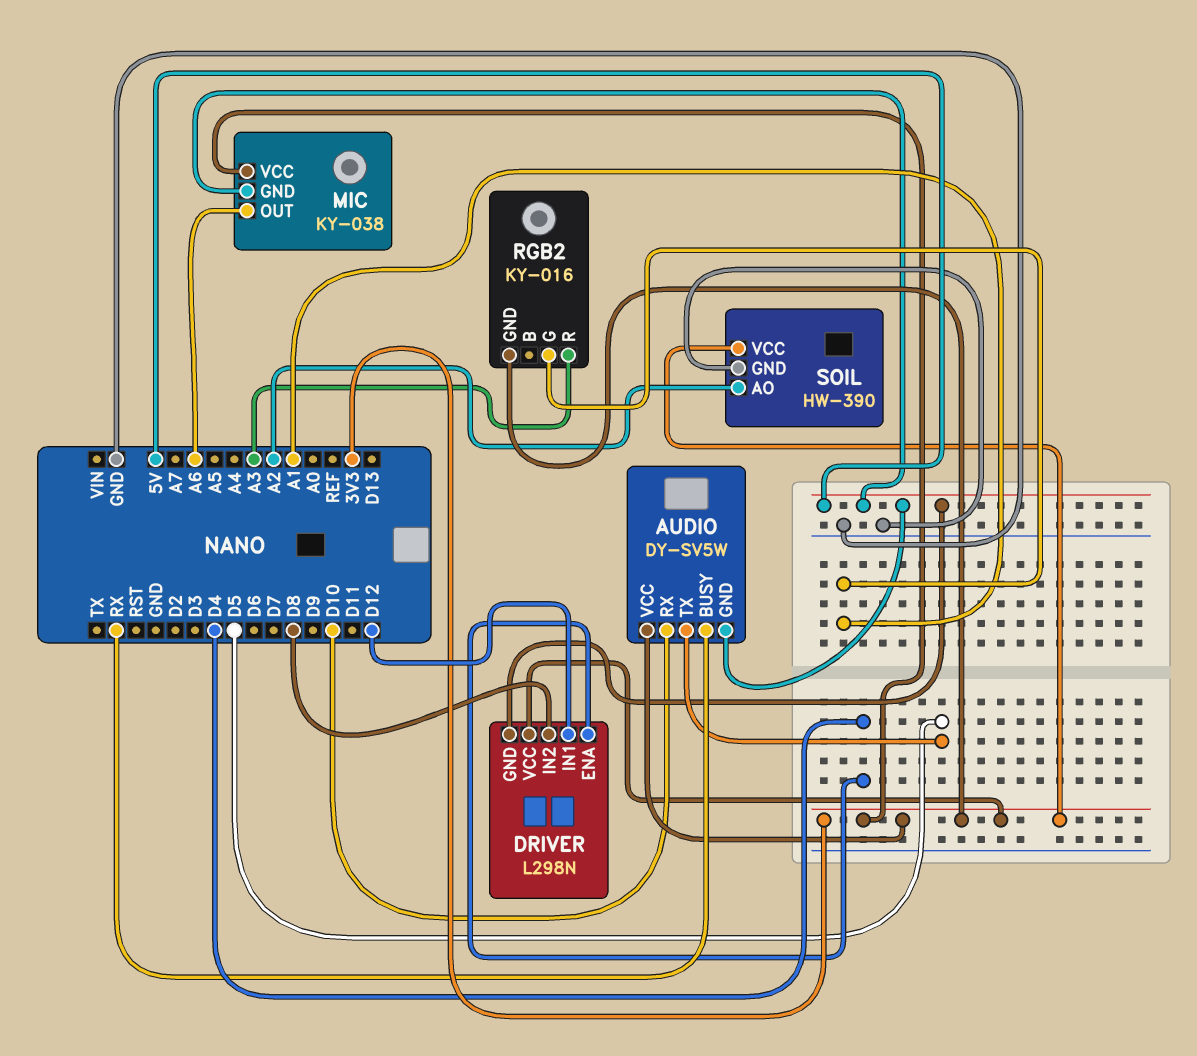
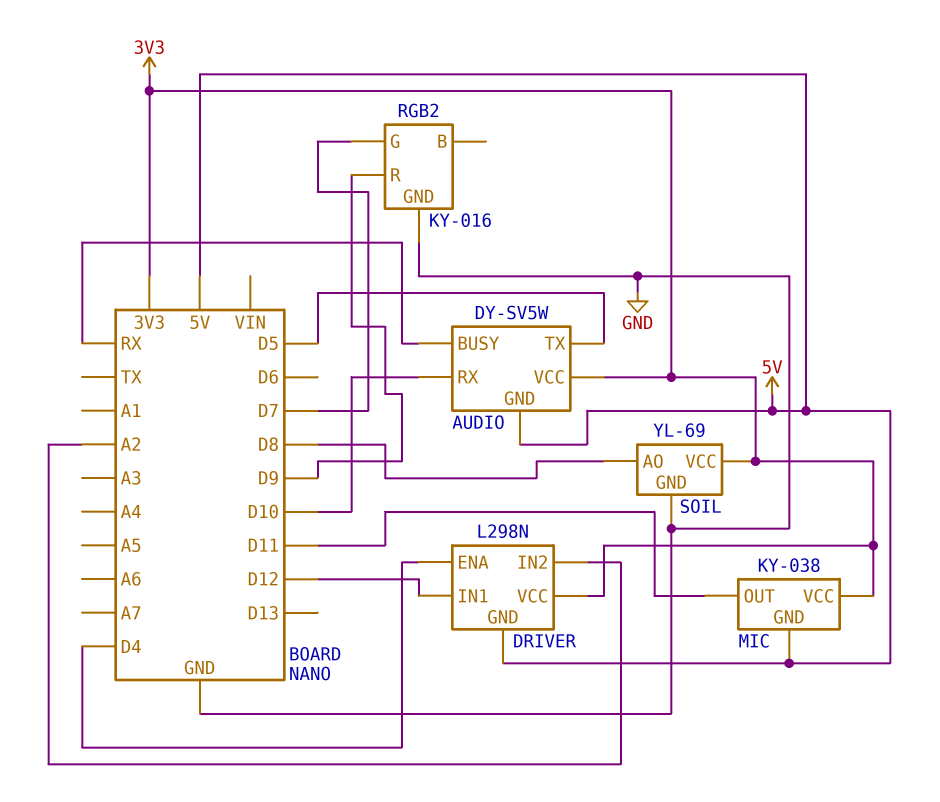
DRIVER pin IN2: D8 -> A2
MIC pin OUT: A6 -> D11
RGB2 pin G: A1 -> D7
RGB2 pin GND: 3V3 -> GND
RGB2 pin R: A3 -> D9
SOIL: HW-390 -> YL-69
SOIL pin AO: A2 -> D8

